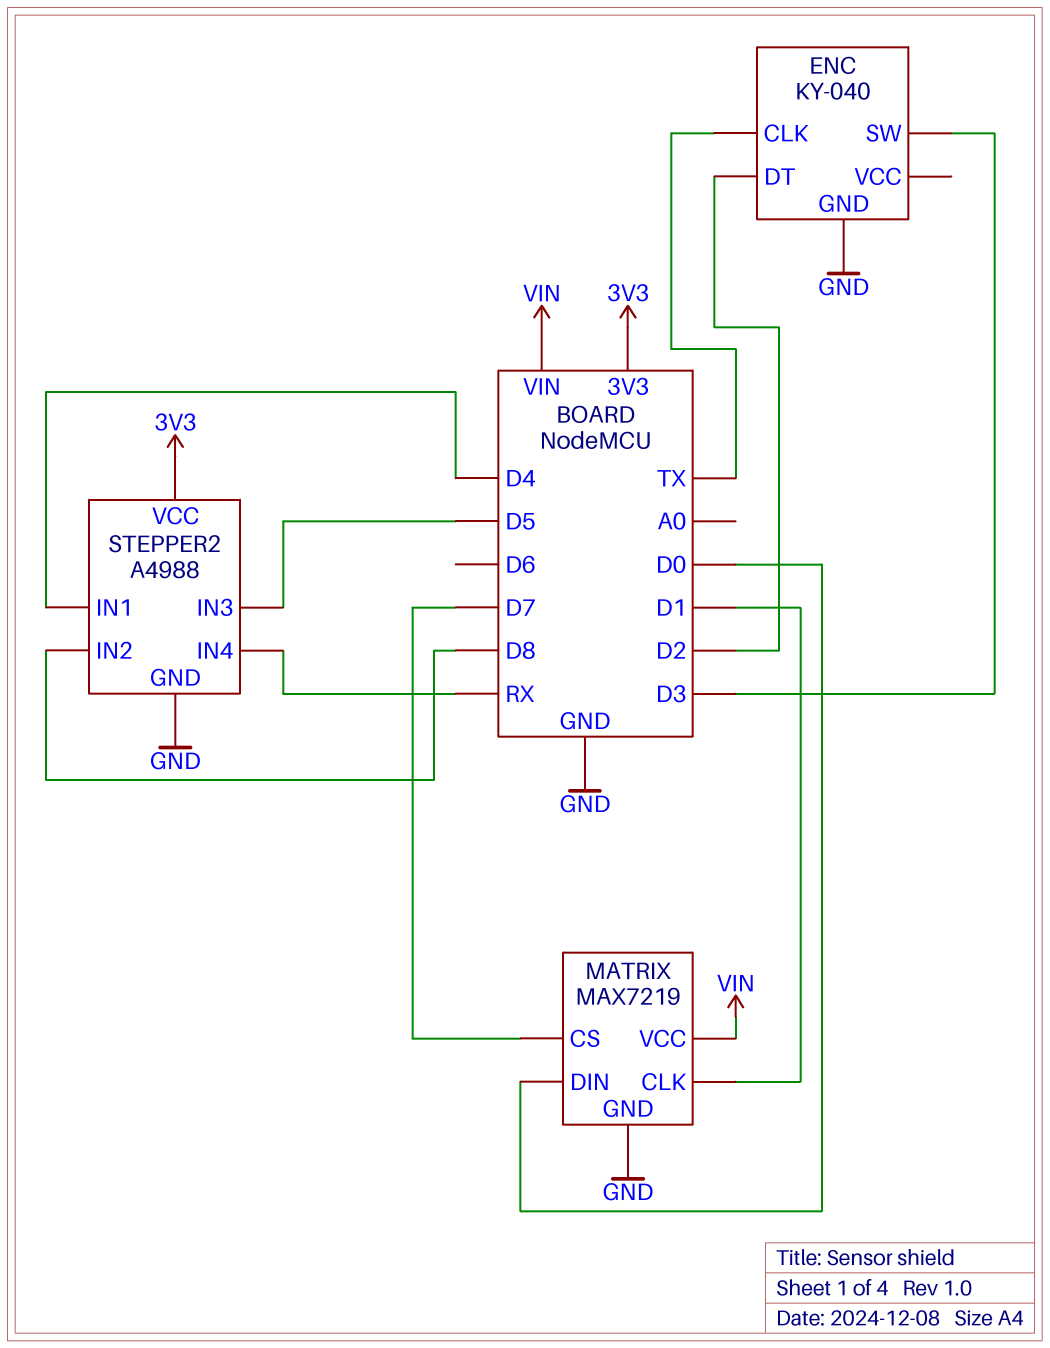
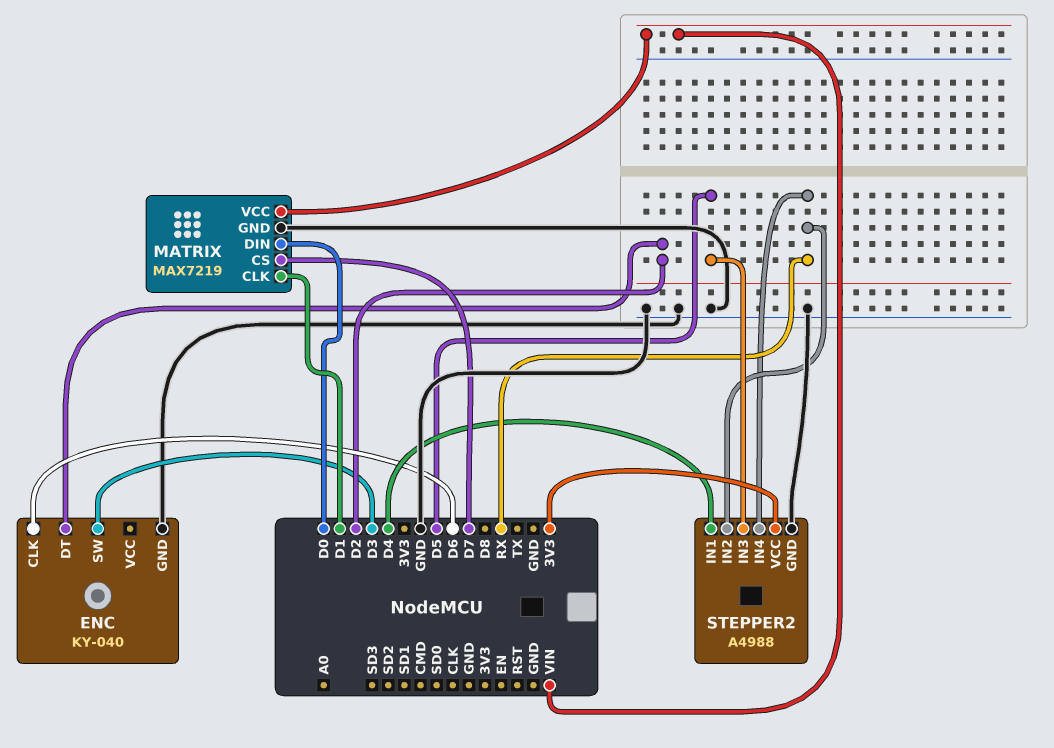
ENC pin CLK: TX -> D6
STEPPER2 pin IN2: D8 -> RX

